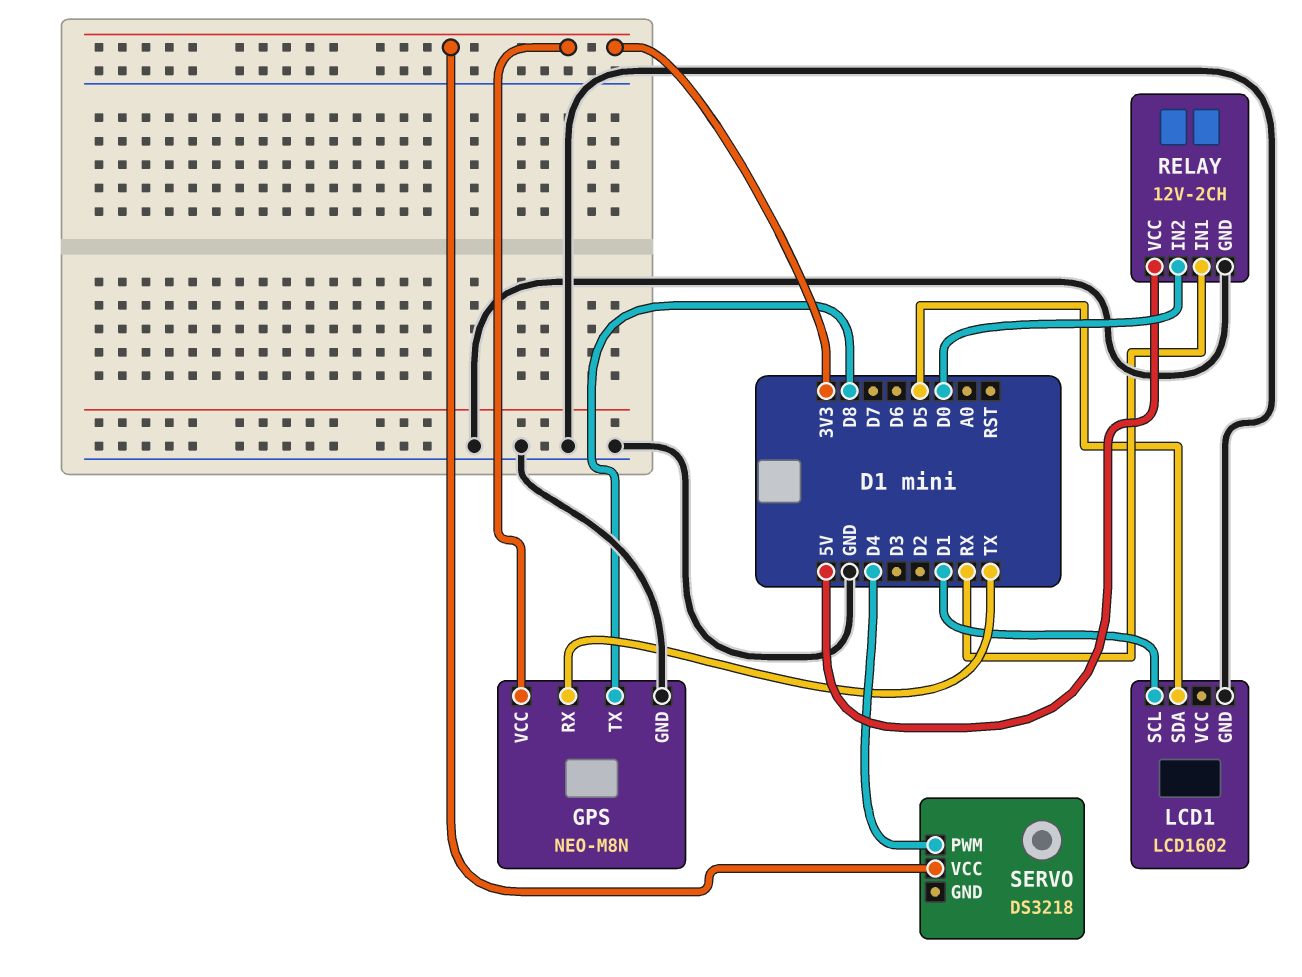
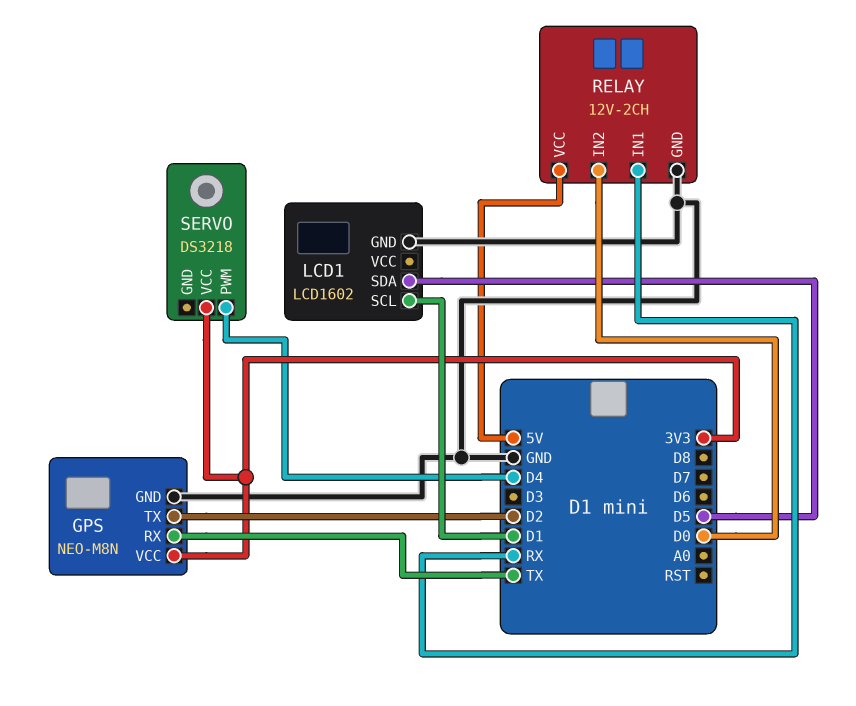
GPS pin TX: D8 -> D2

